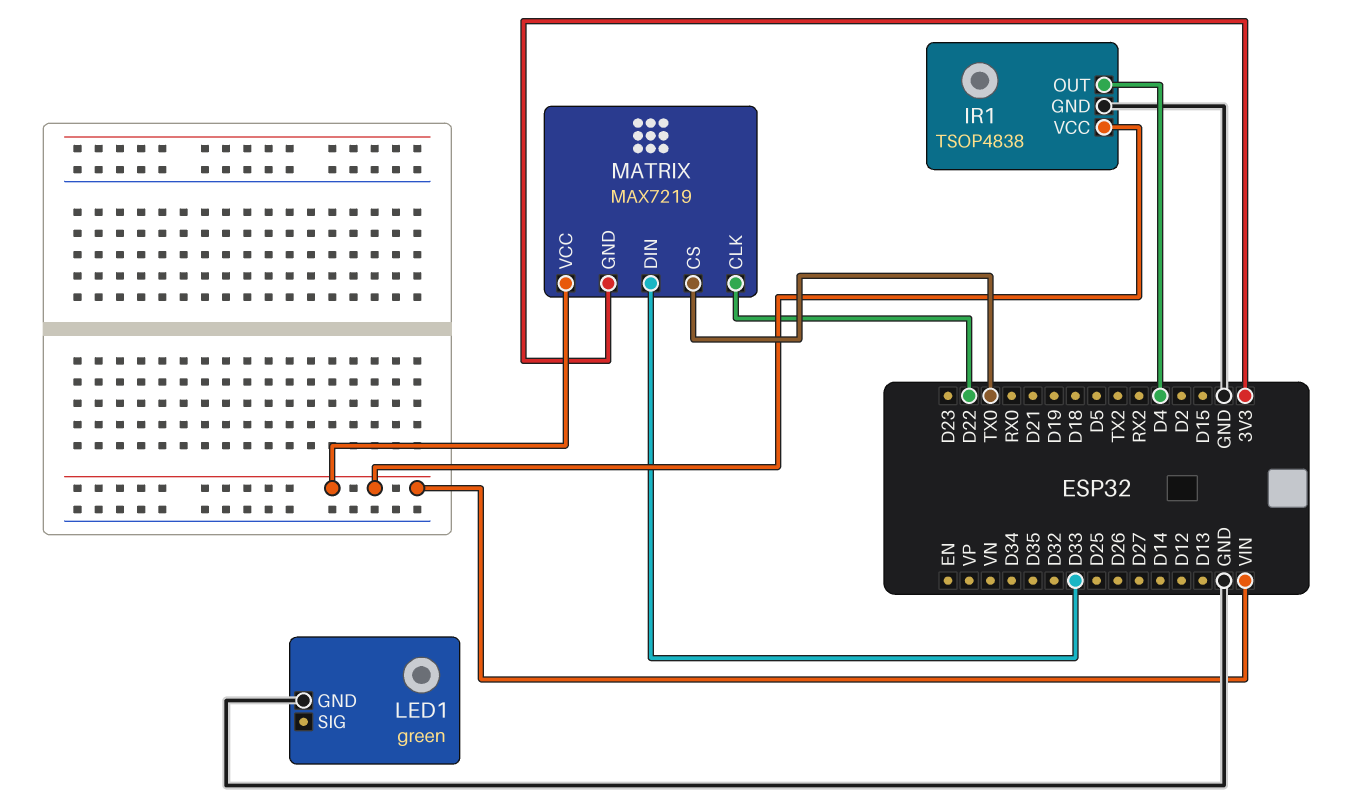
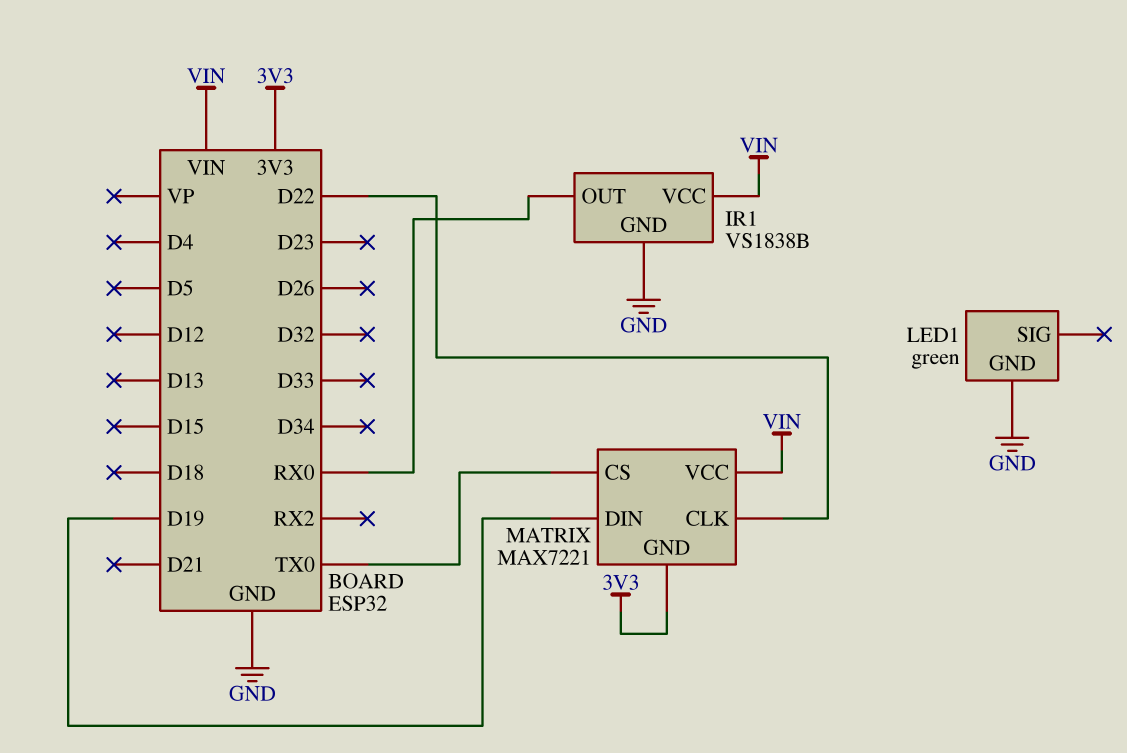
IR1: TSOP4838 -> VS1838B
IR1 pin OUT: D4 -> RX0
MATRIX: MAX7219 -> MAX7221
MATRIX pin DIN: D33 -> D19

